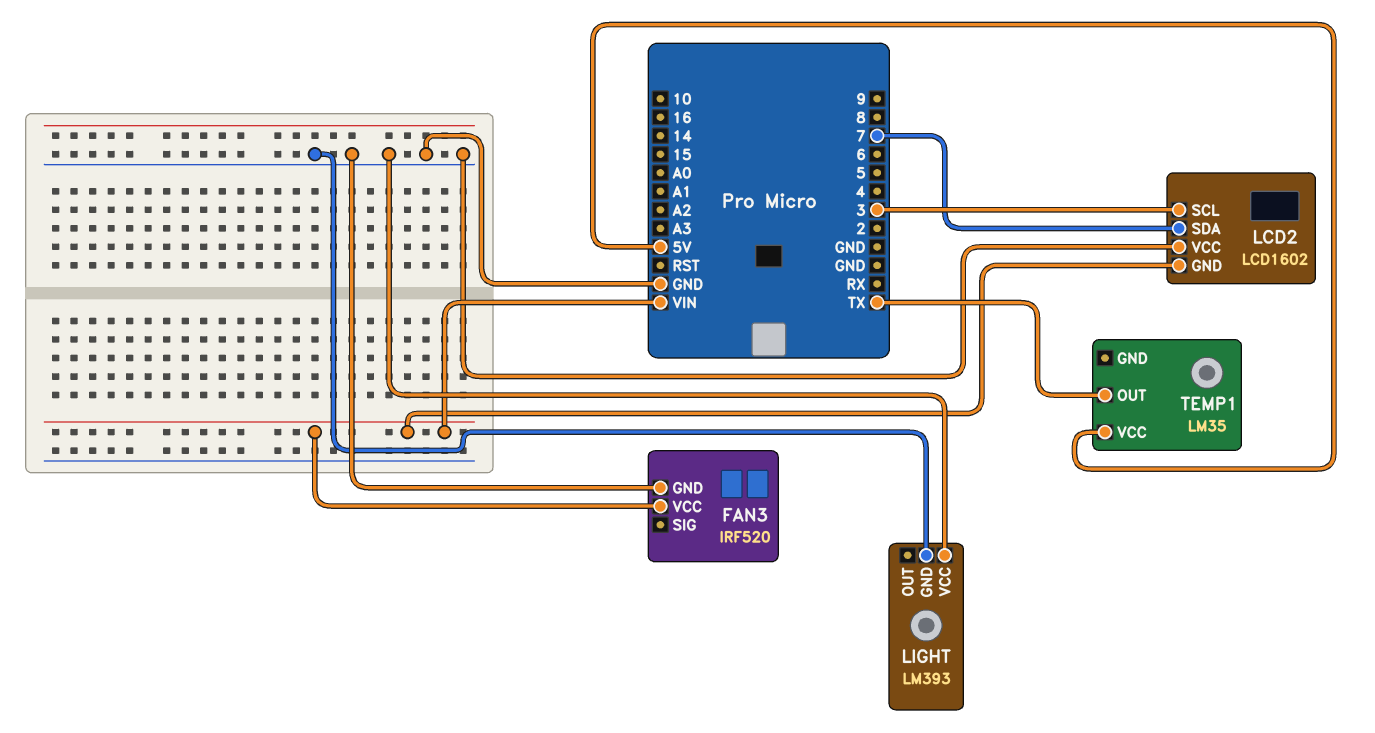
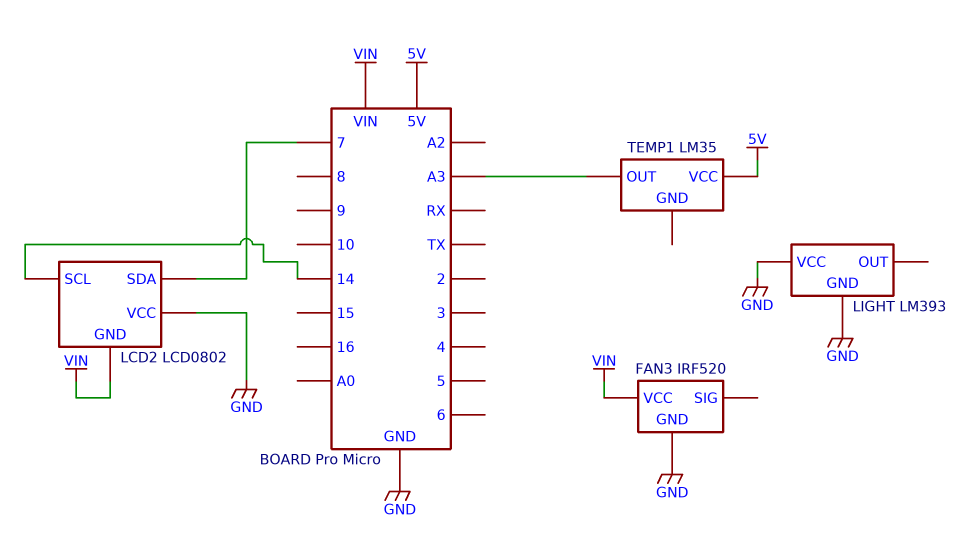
LCD2: LCD1602 -> LCD0802
LCD2 pin SCL: 3 -> 14
TEMP1 pin OUT: TX -> A3

